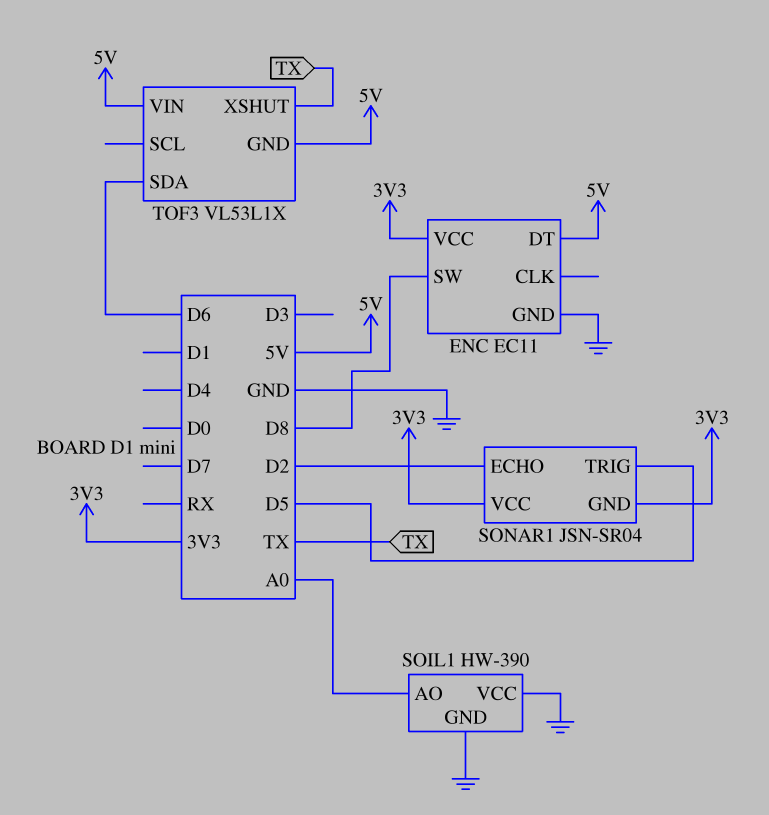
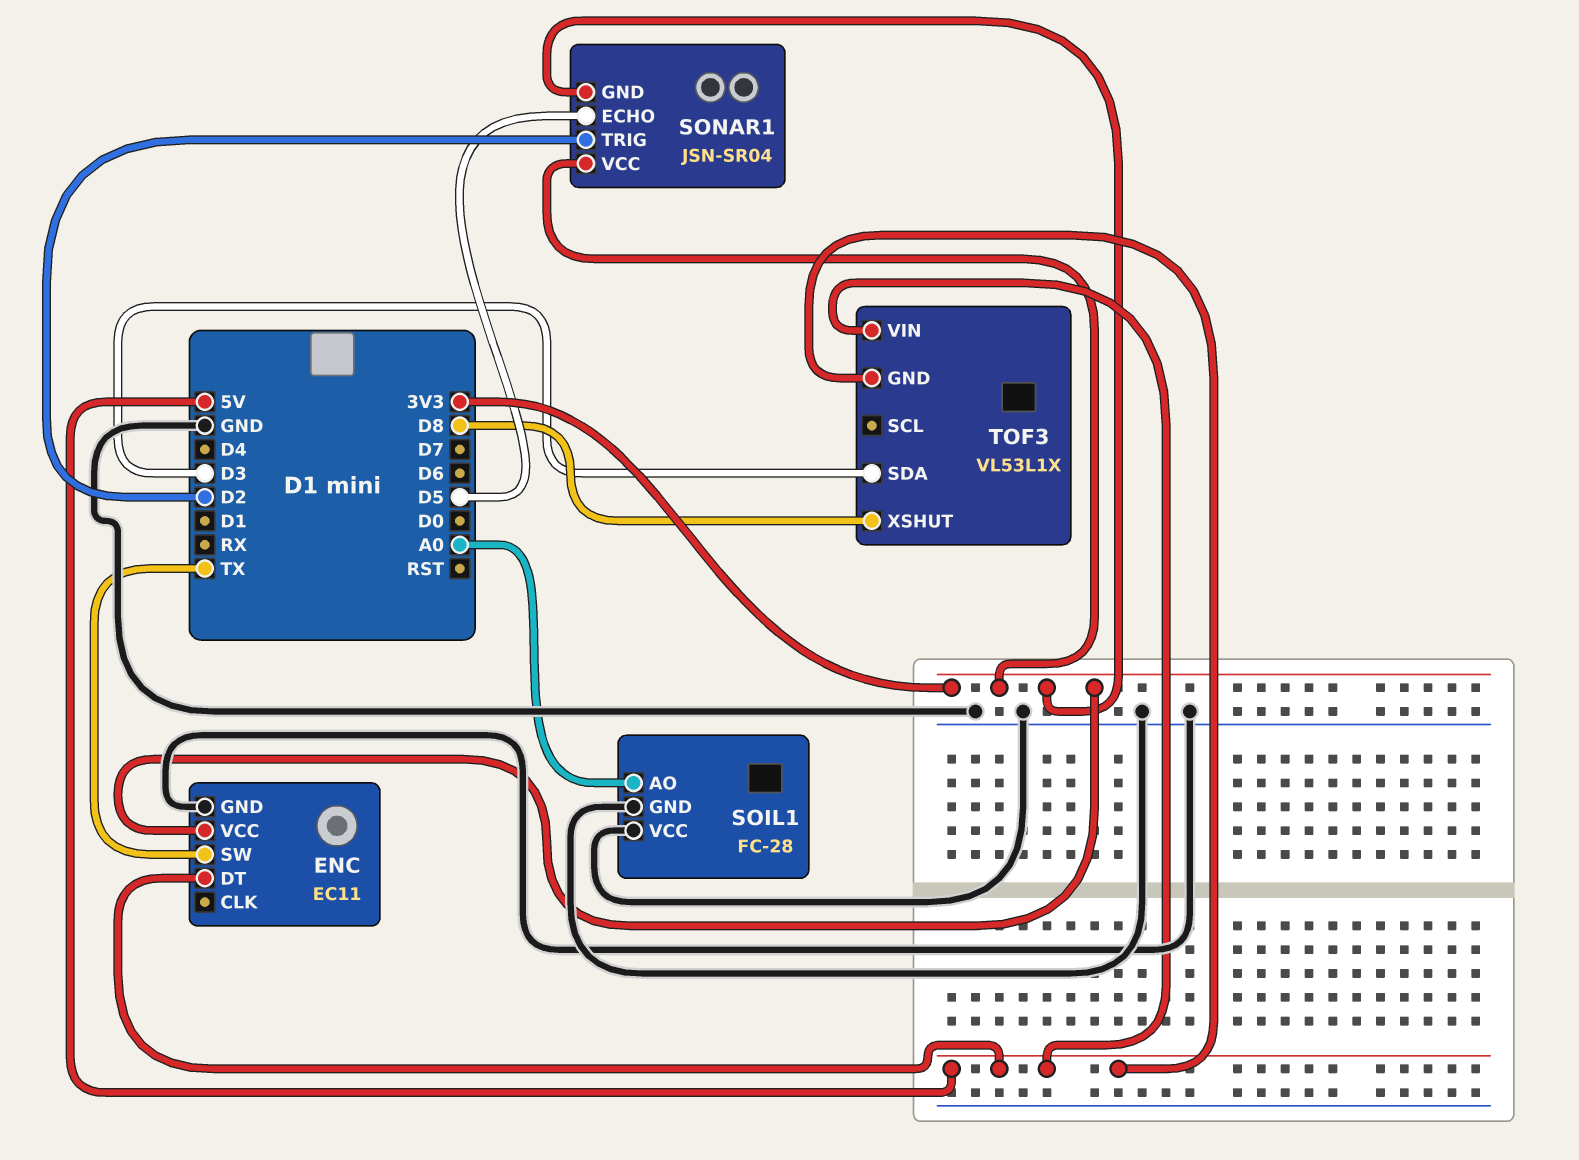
ENC pin SW: D8 -> TX
SOIL1: HW-390 -> FC-28
SONAR1 pin ECHO: D2 -> D5
SONAR1 pin TRIG: D5 -> D2
TOF3 pin SDA: D6 -> D3
TOF3 pin XSHUT: TX -> D8

